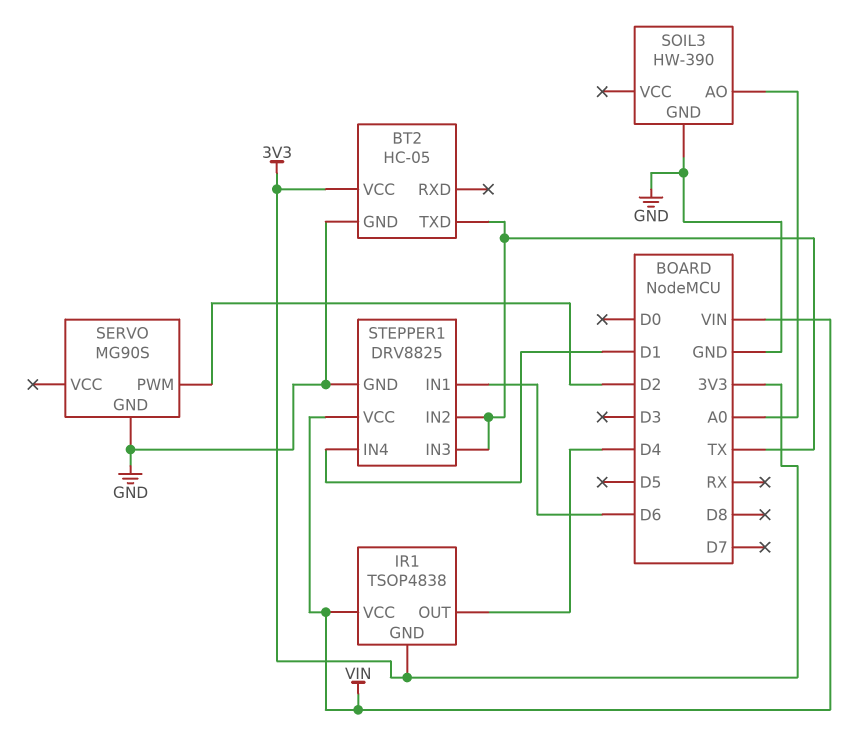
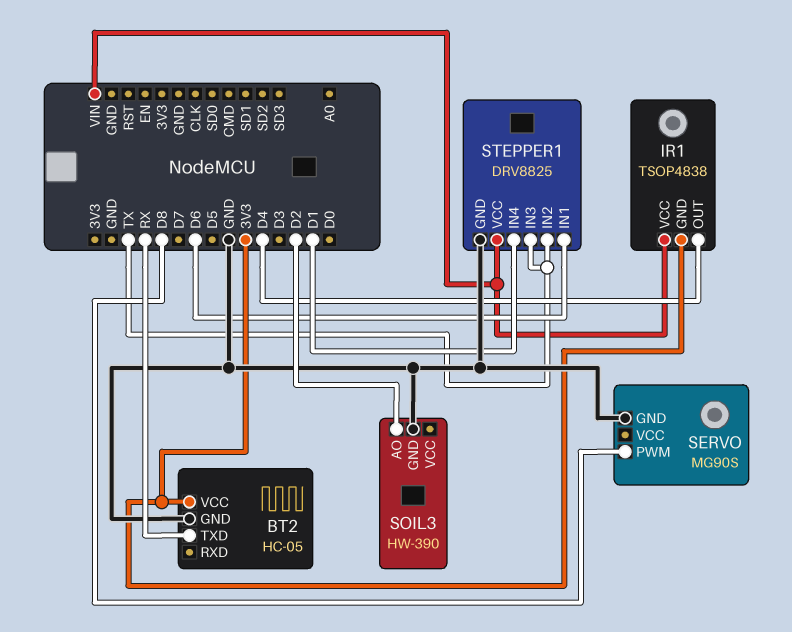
BT2 pin TXD: TX -> RX
SERVO pin PWM: D2 -> D8
SOIL3 pin AO: A0 -> D2

